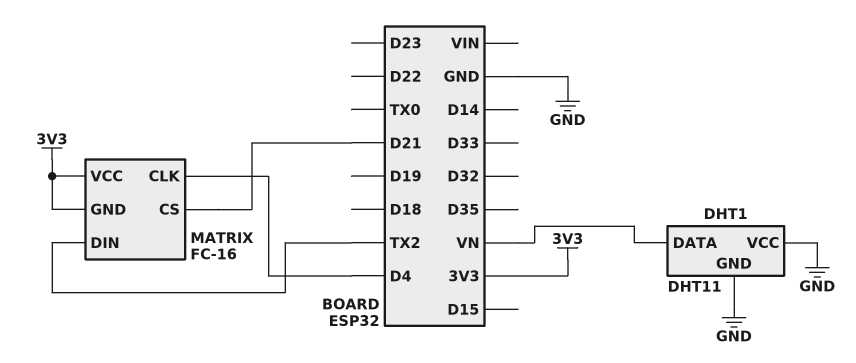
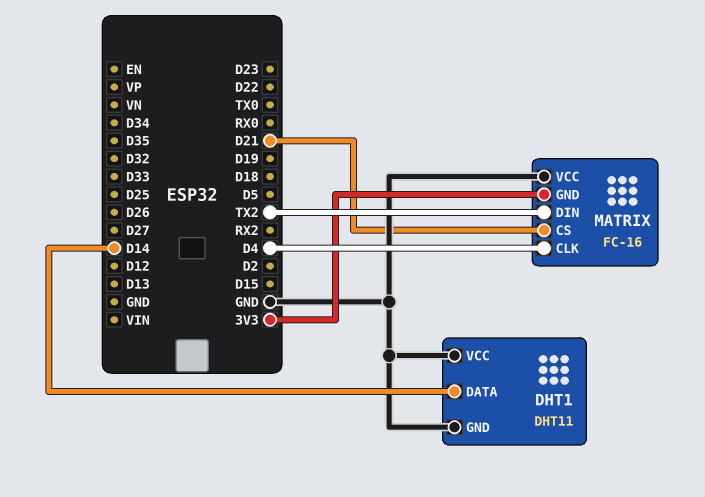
DHT1 pin DATA: VN -> D14
MATRIX pin VCC: 3V3 -> GND

